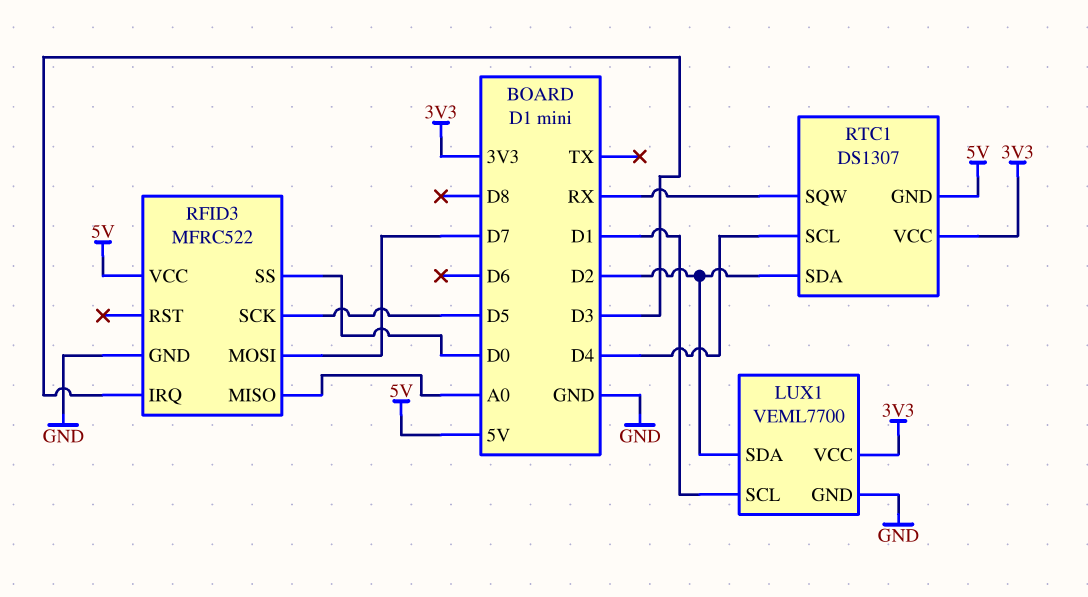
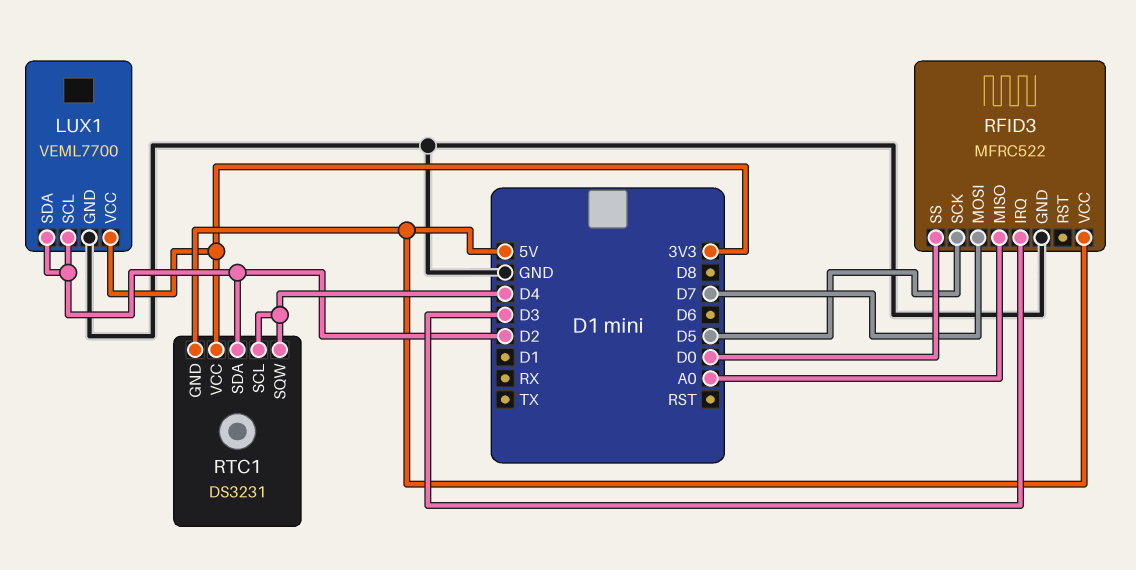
LUX1 pin SCL: D1 -> D2
RTC1: DS1307 -> DS3231
RTC1 pin SQW: RX -> D4

